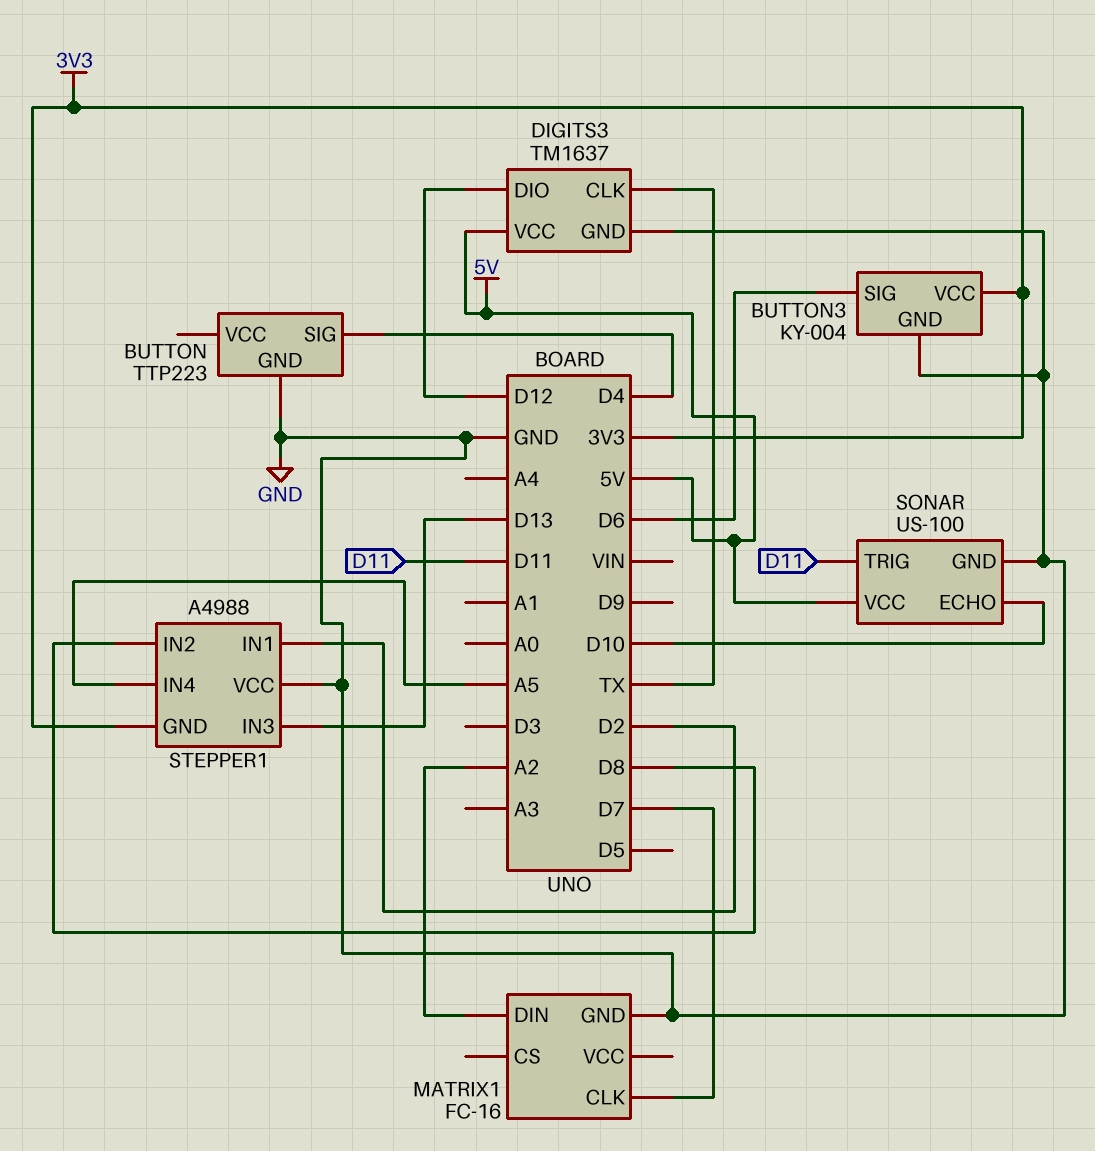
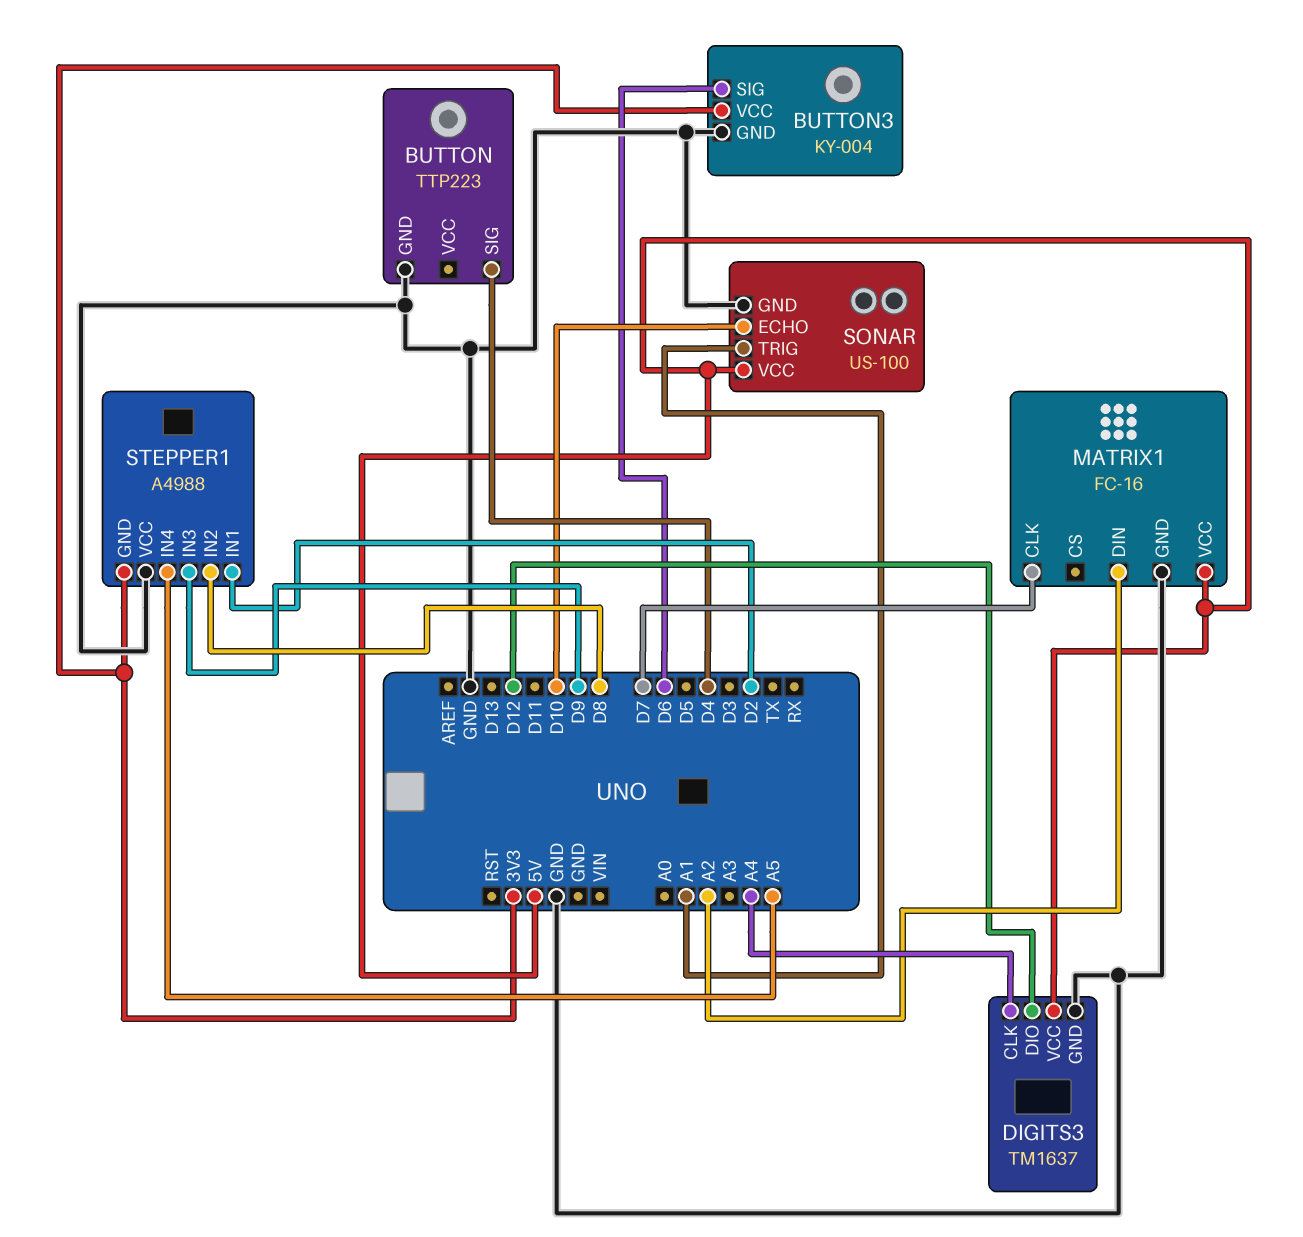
DIGITS3 pin CLK: TX -> A4
MATRIX1 pin VCC: none -> 5V
SONAR pin TRIG: D11 -> A1
STEPPER1 pin IN3: D13 -> D9

